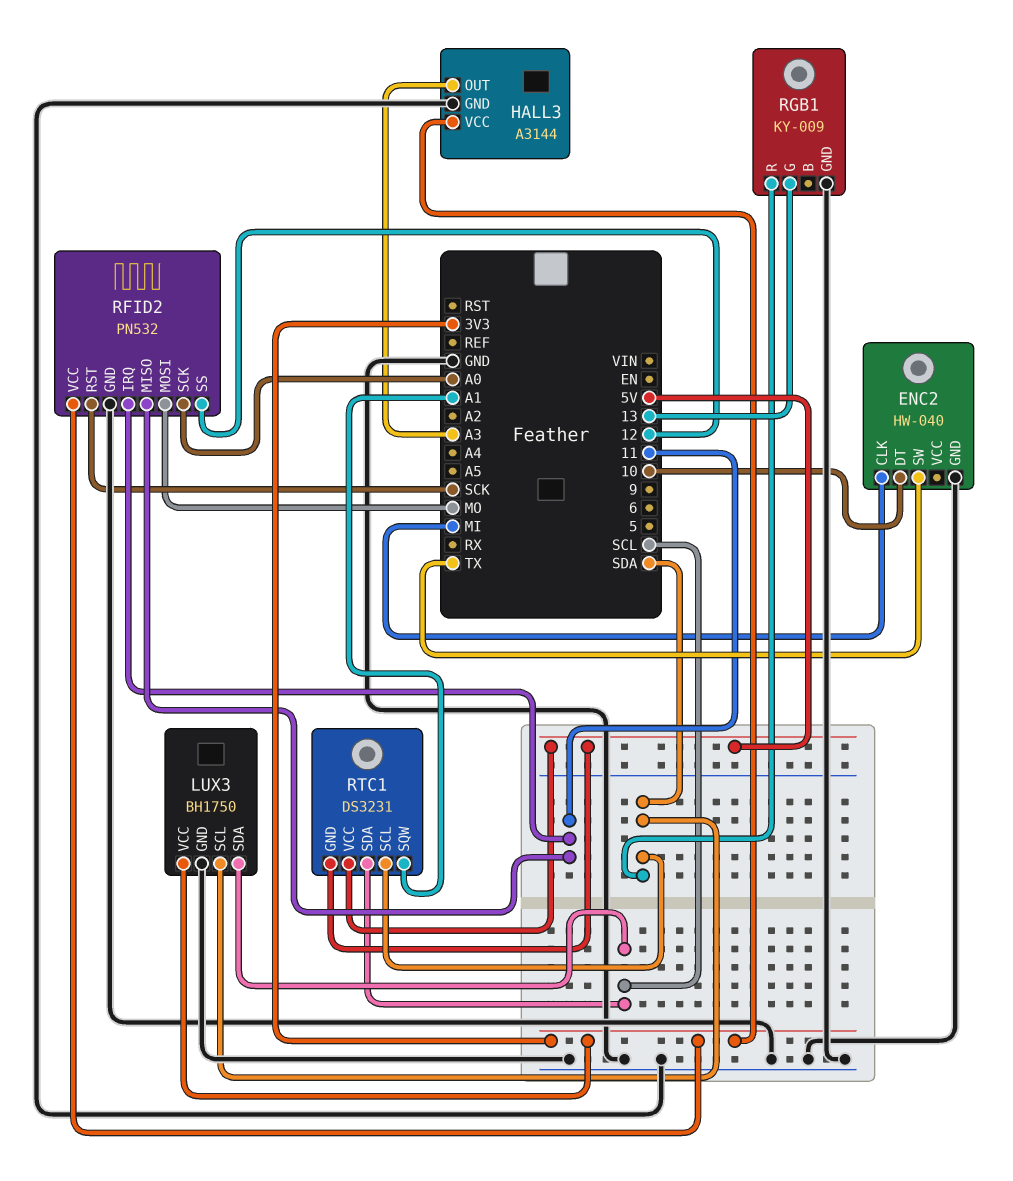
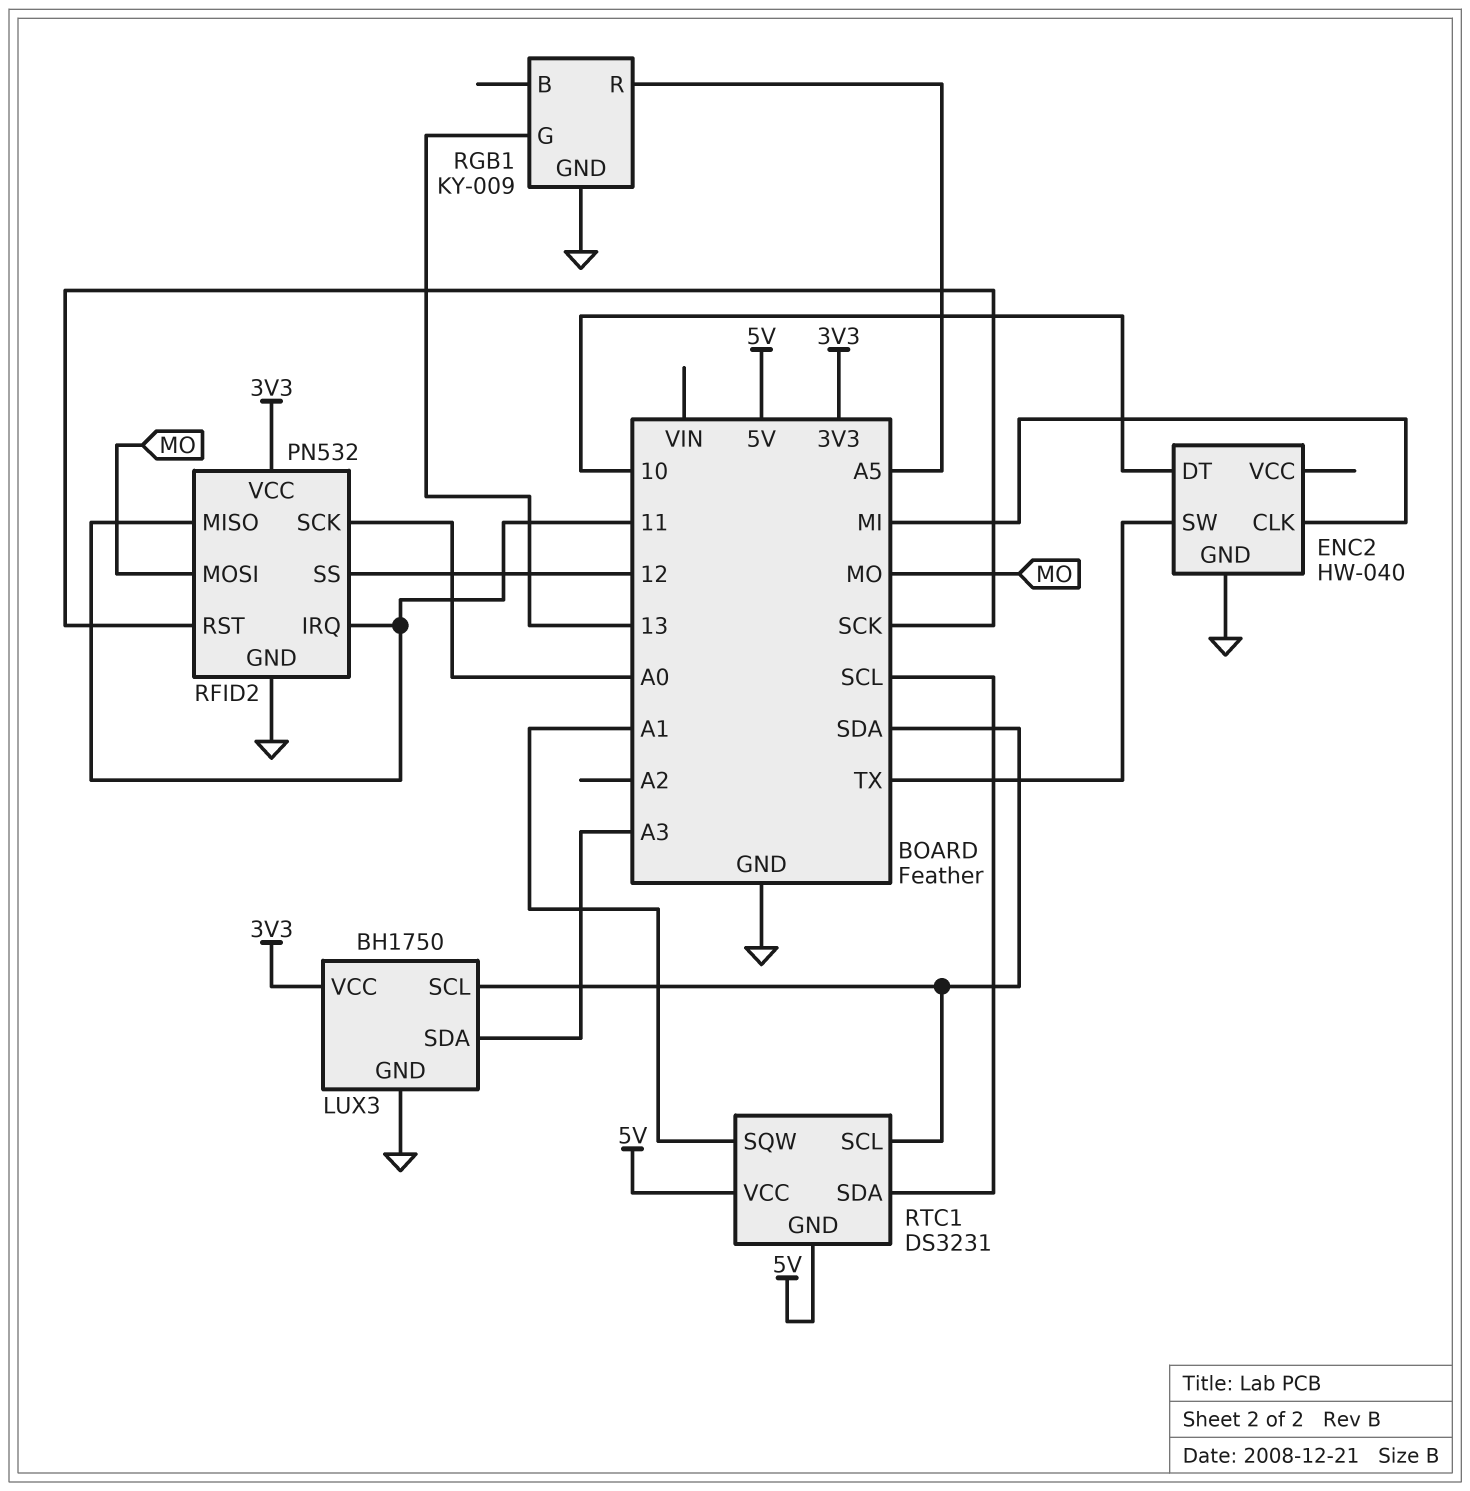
HALL3: A3144 -> none
HALL3 pin GND: GND -> none
HALL3 pin OUT: A3 -> none
HALL3 pin VCC: 3V3 -> none
LUX3 pin SDA: SCL -> A3
RGB1 pin R: SDA -> A5

